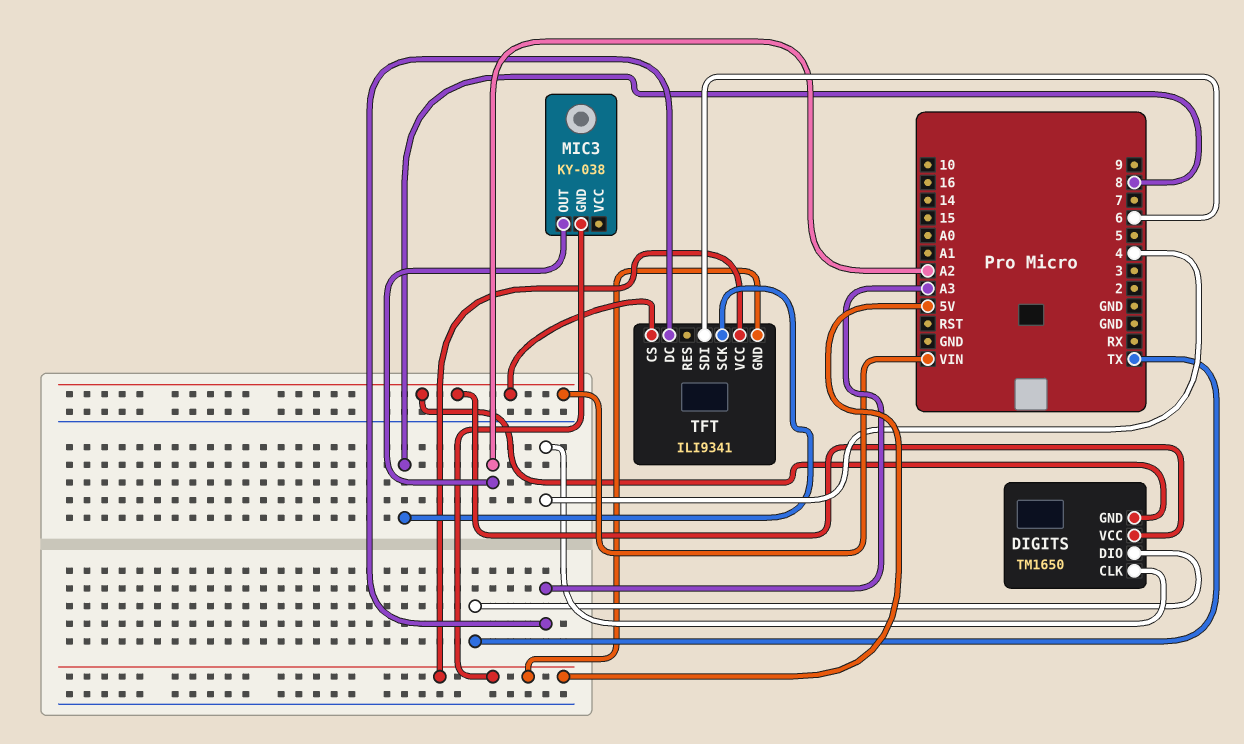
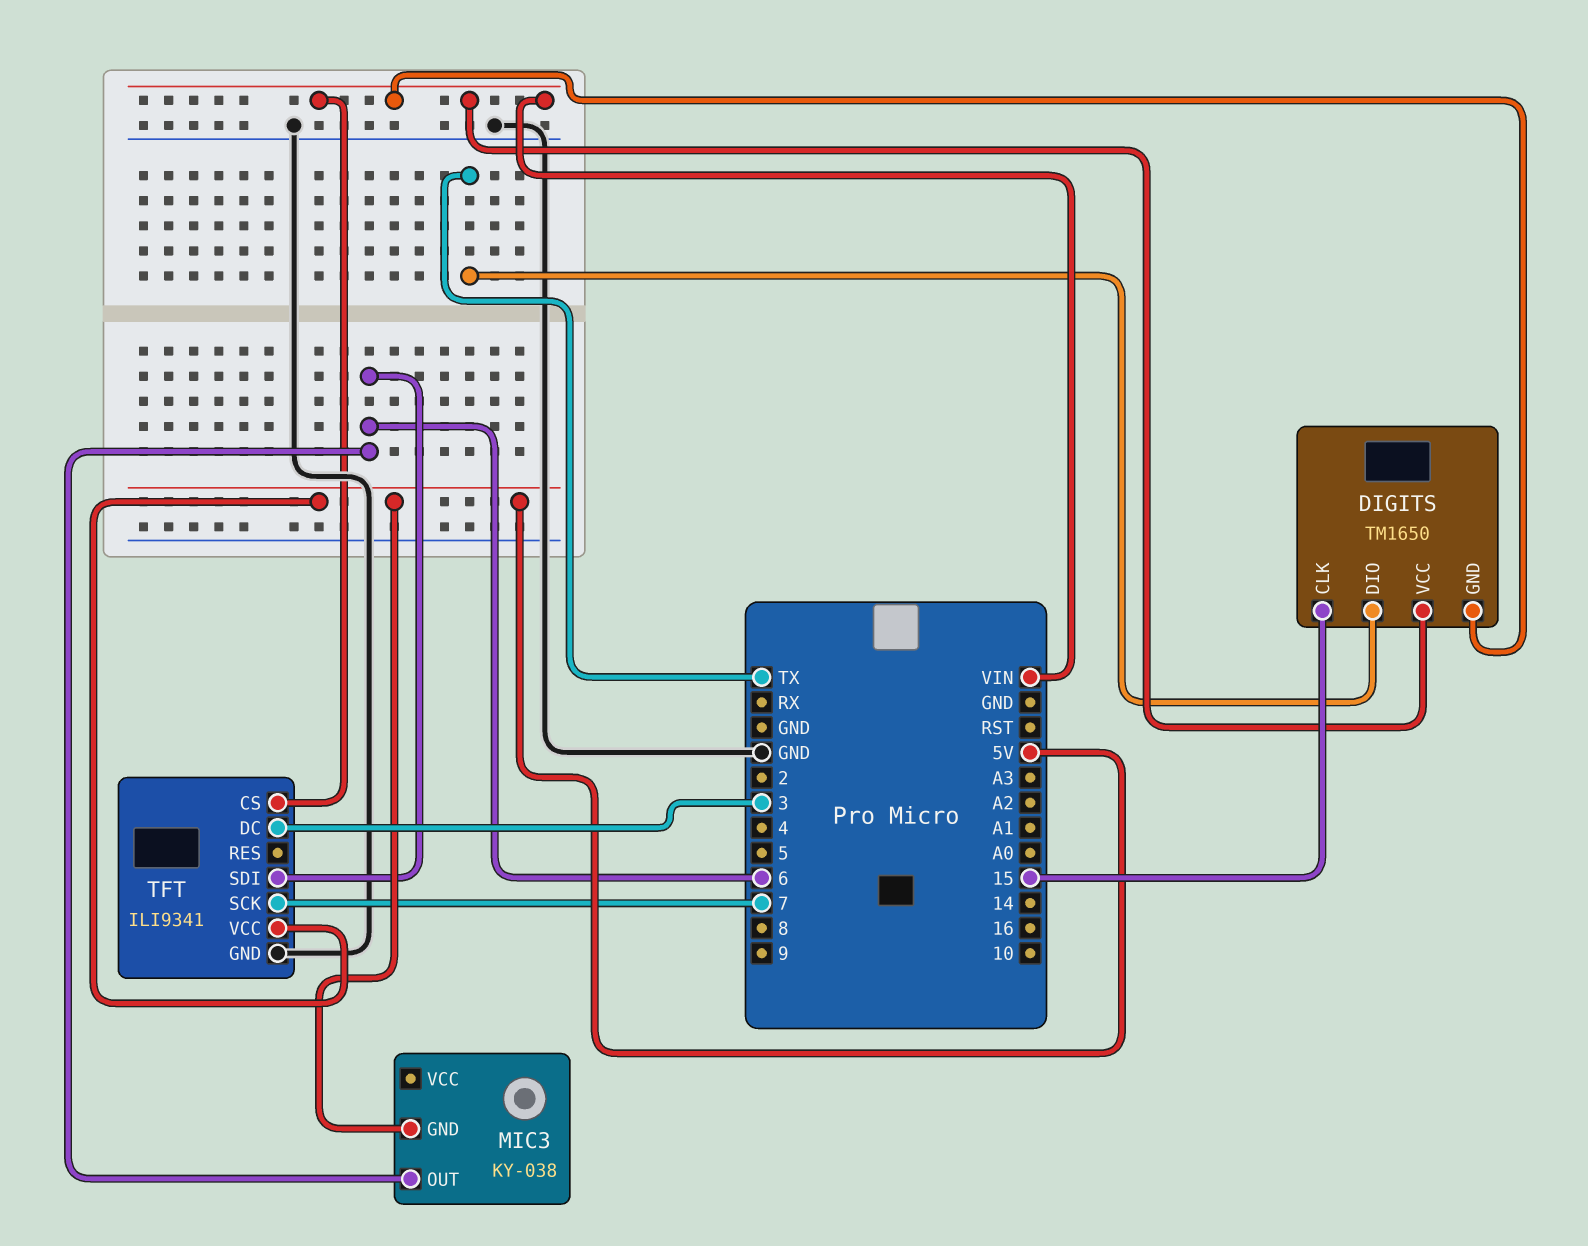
DIGITS pin CLK: 4 -> 15
MIC3 pin OUT: A2 -> 6
TFT pin DC: A3 -> 3
TFT pin GND: 5V -> GND
TFT pin SCK: 8 -> 7

